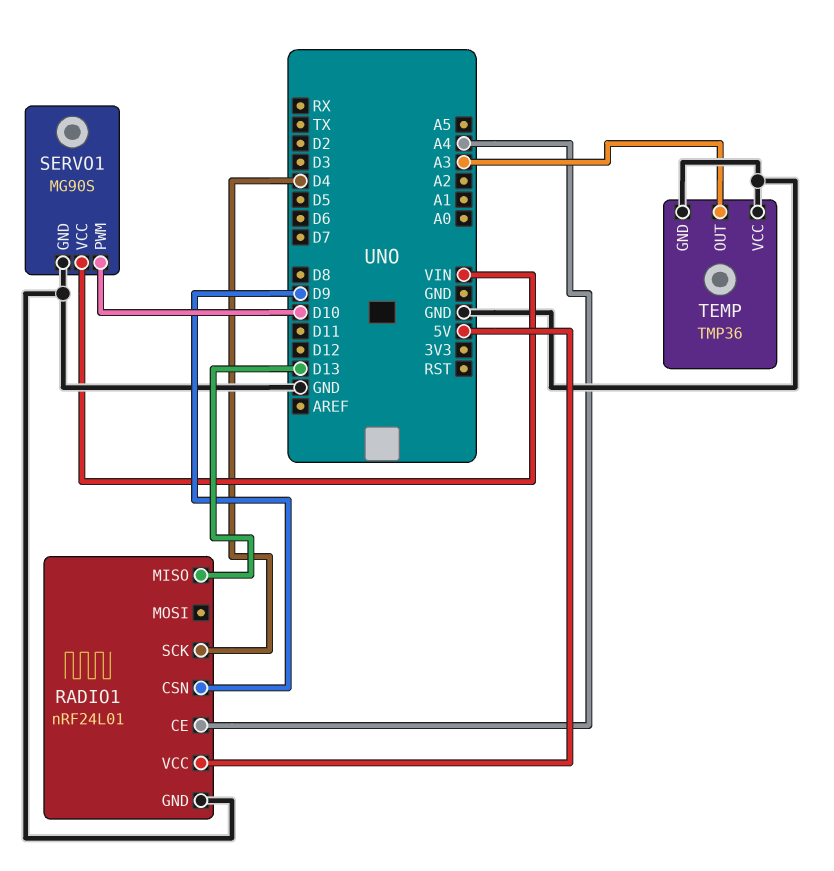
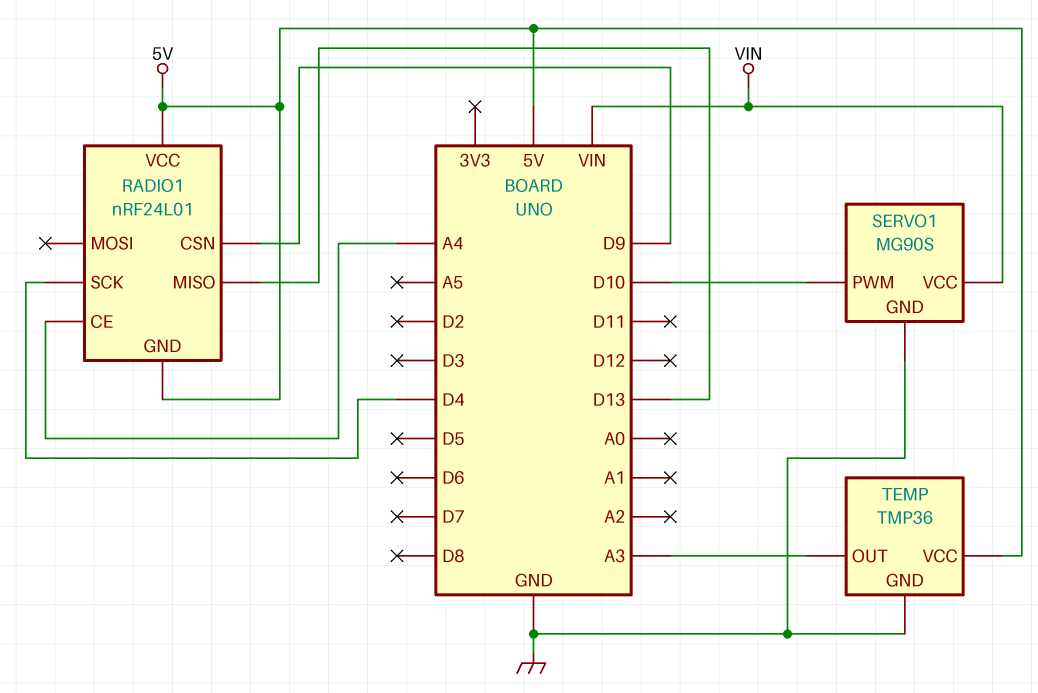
RADIO1 pin GND: GND -> 5V
TEMP pin VCC: GND -> 5V

